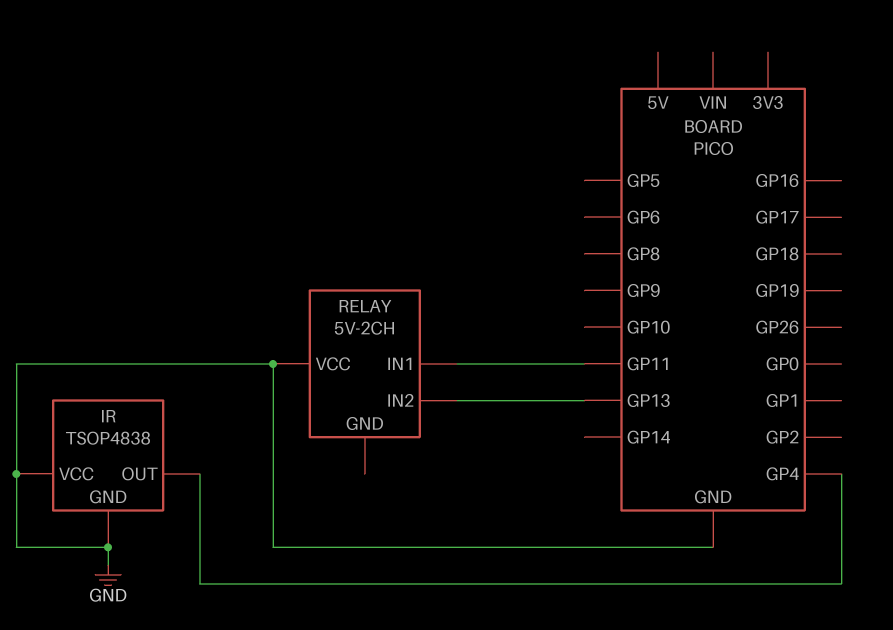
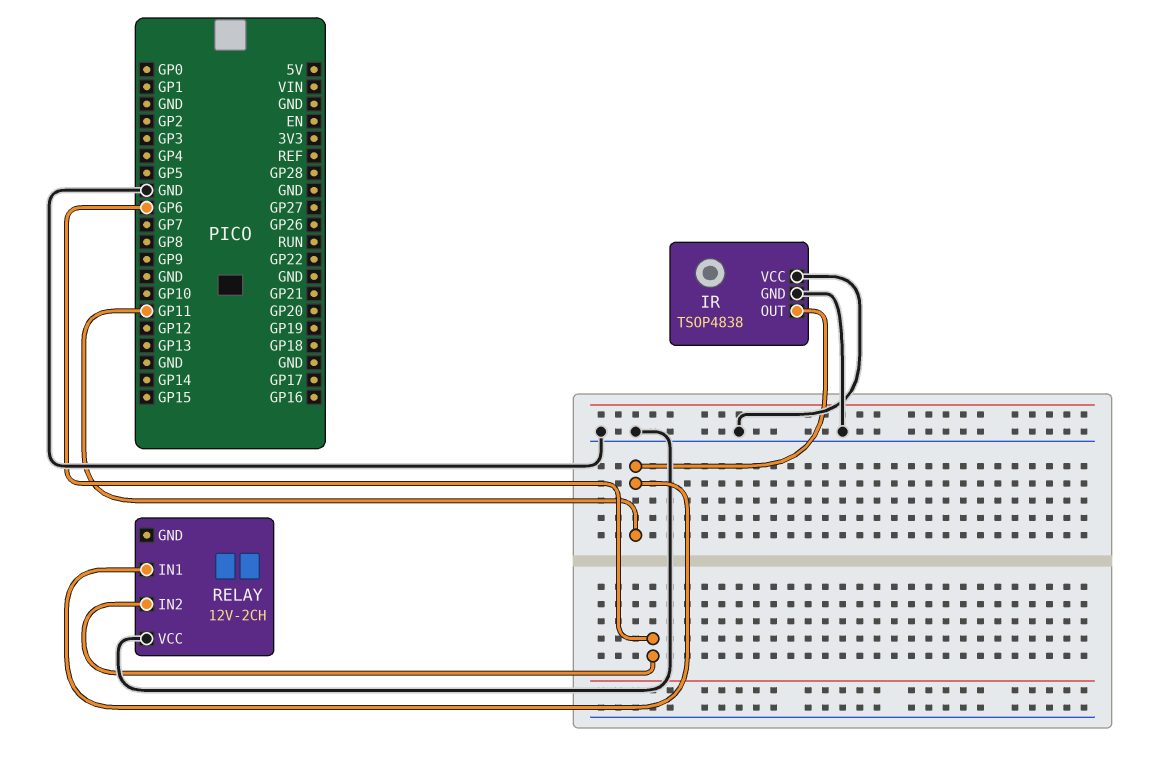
IR pin OUT: GP4 -> GP11
RELAY: 5V-2CH -> 12V-2CH
RELAY pin IN2: GP13 -> GP6

